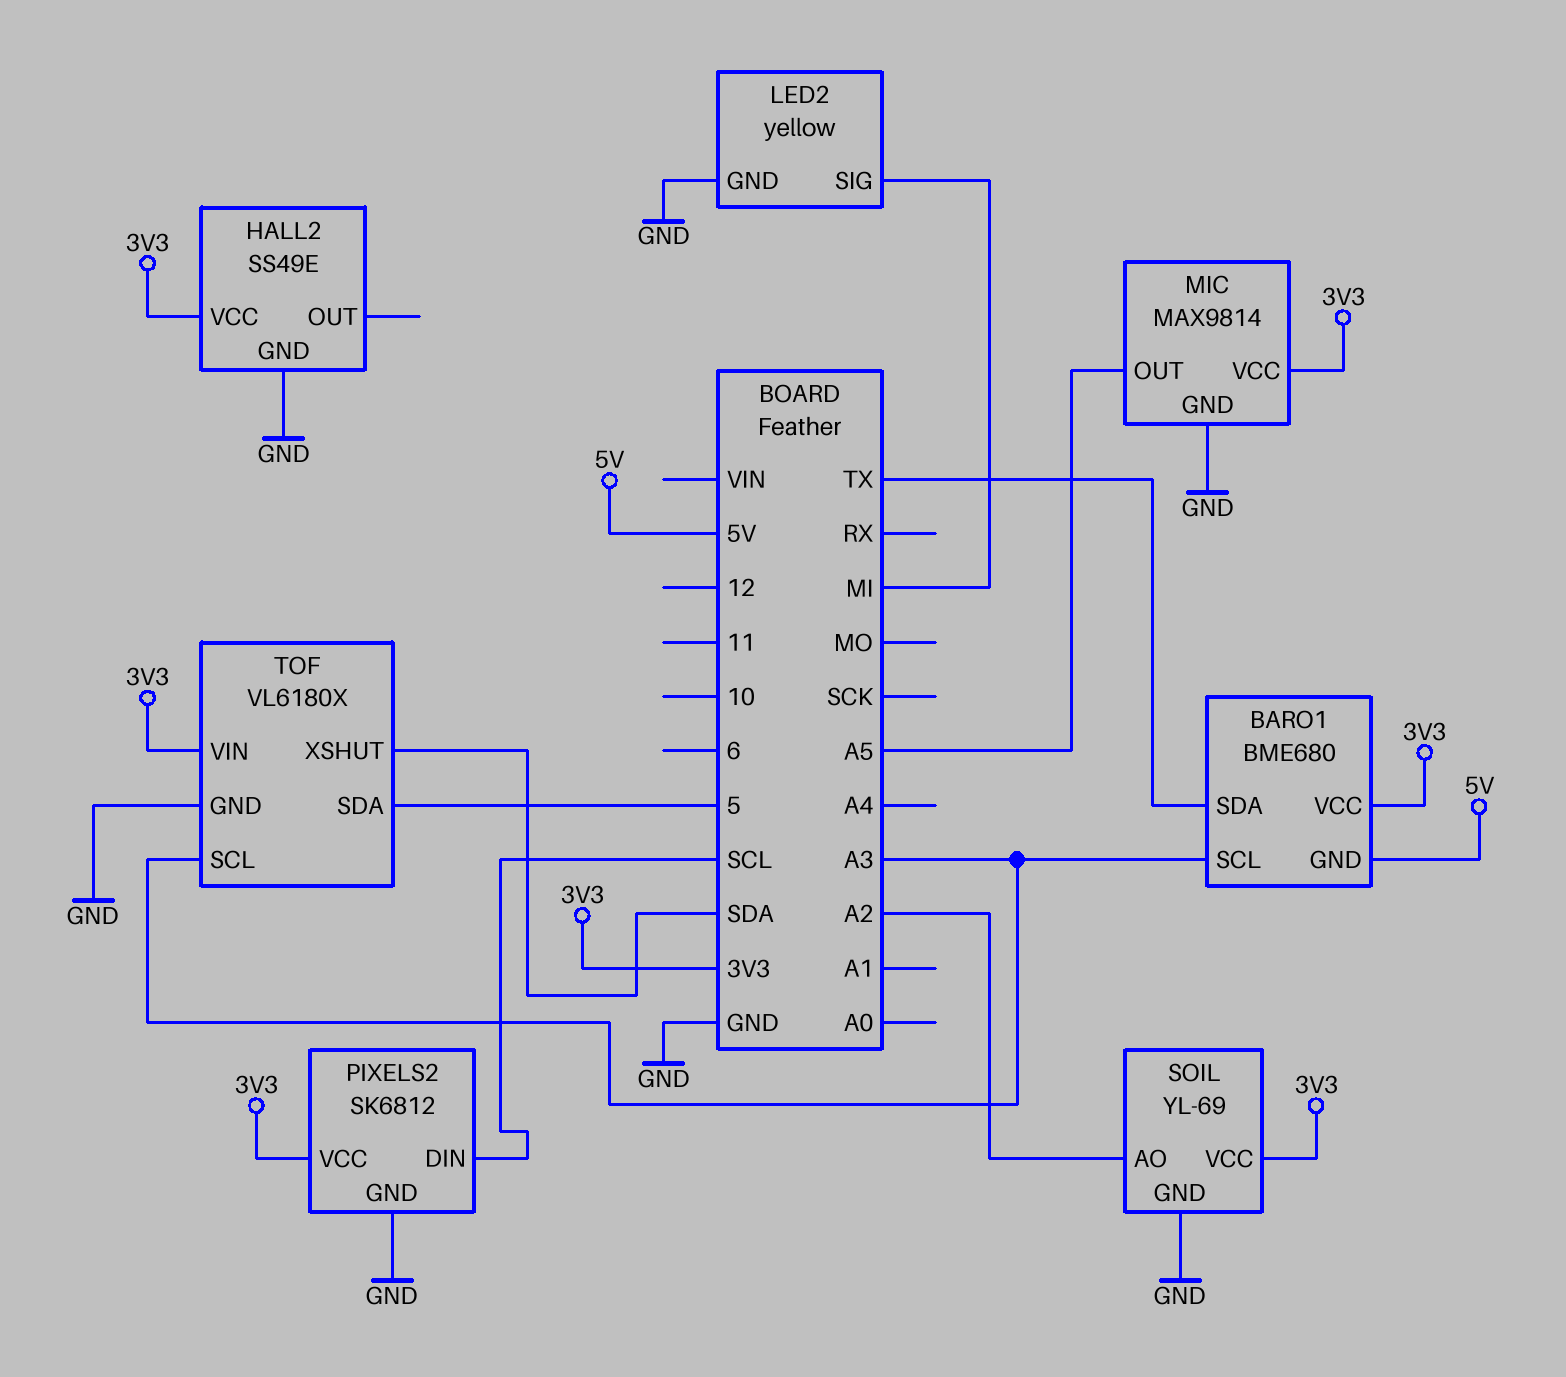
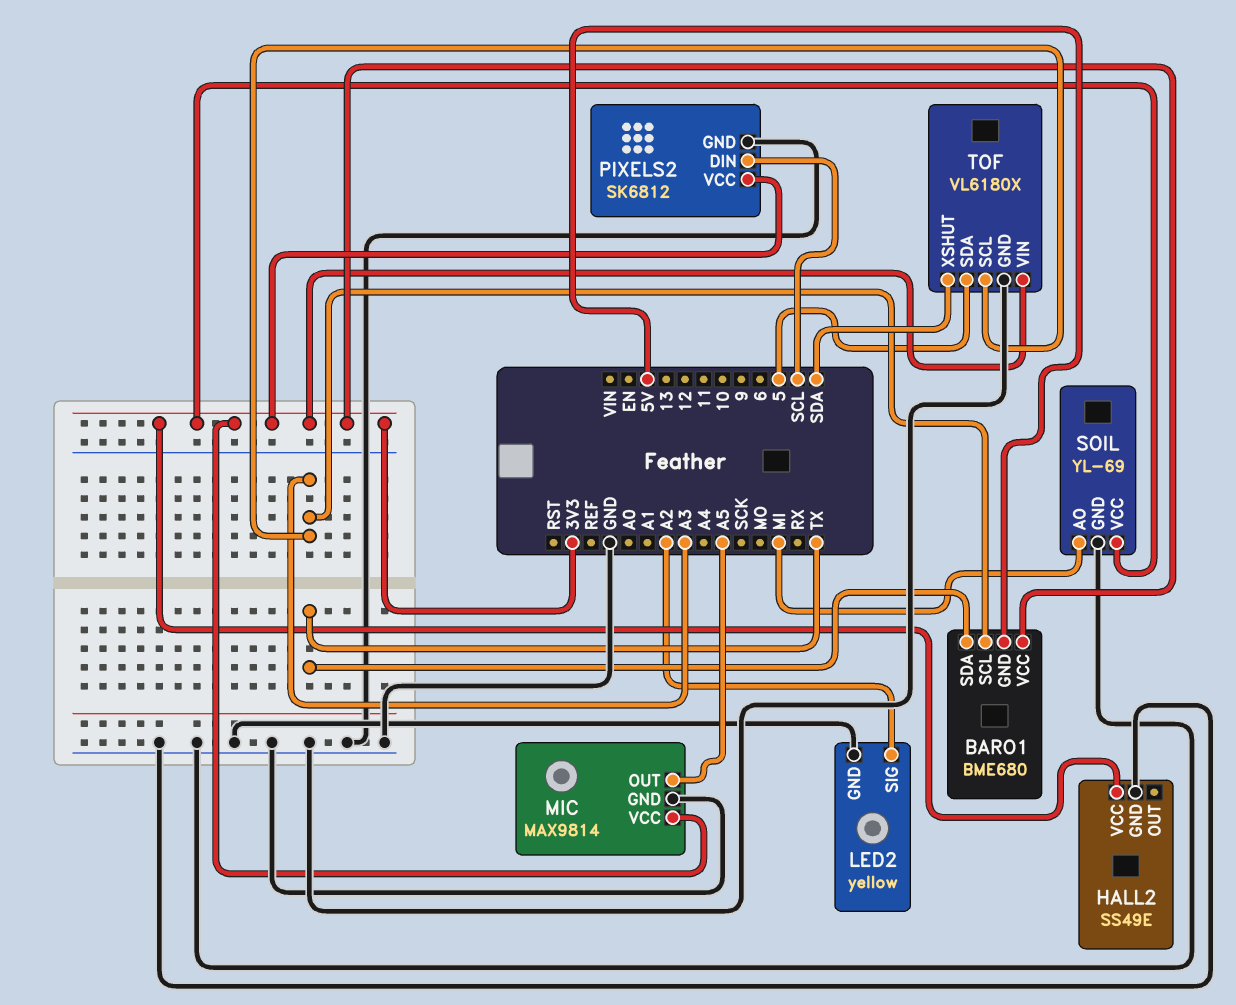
LED2 pin SIG: MI -> A2
SOIL pin AO: A2 -> MI

